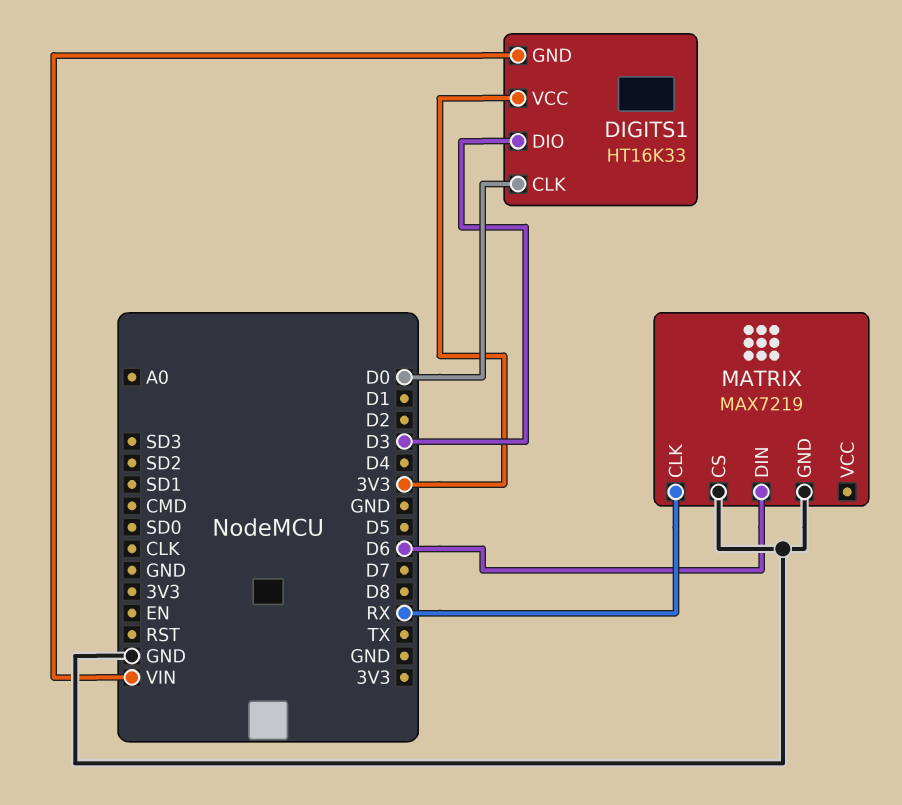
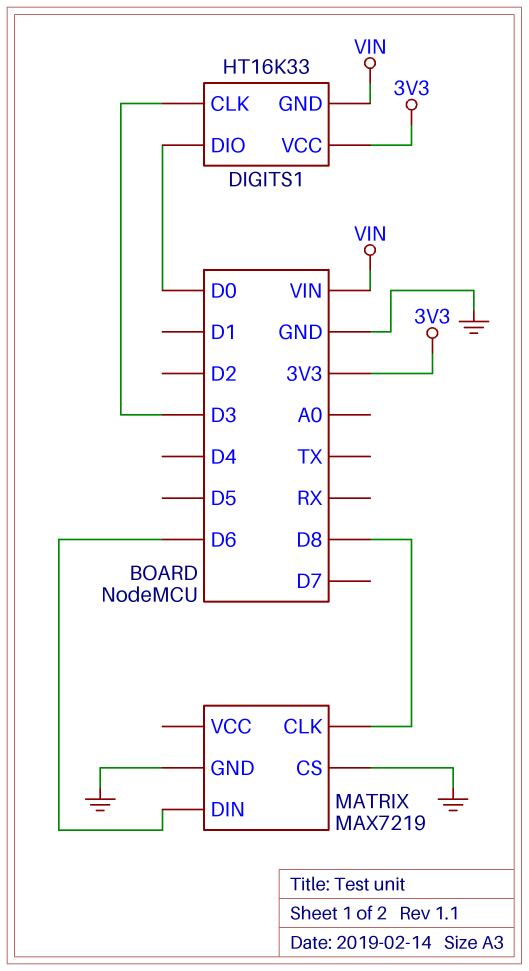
DIGITS1 pin CLK: D0 -> D3
DIGITS1 pin DIO: D3 -> D0
MATRIX pin CLK: RX -> D8

